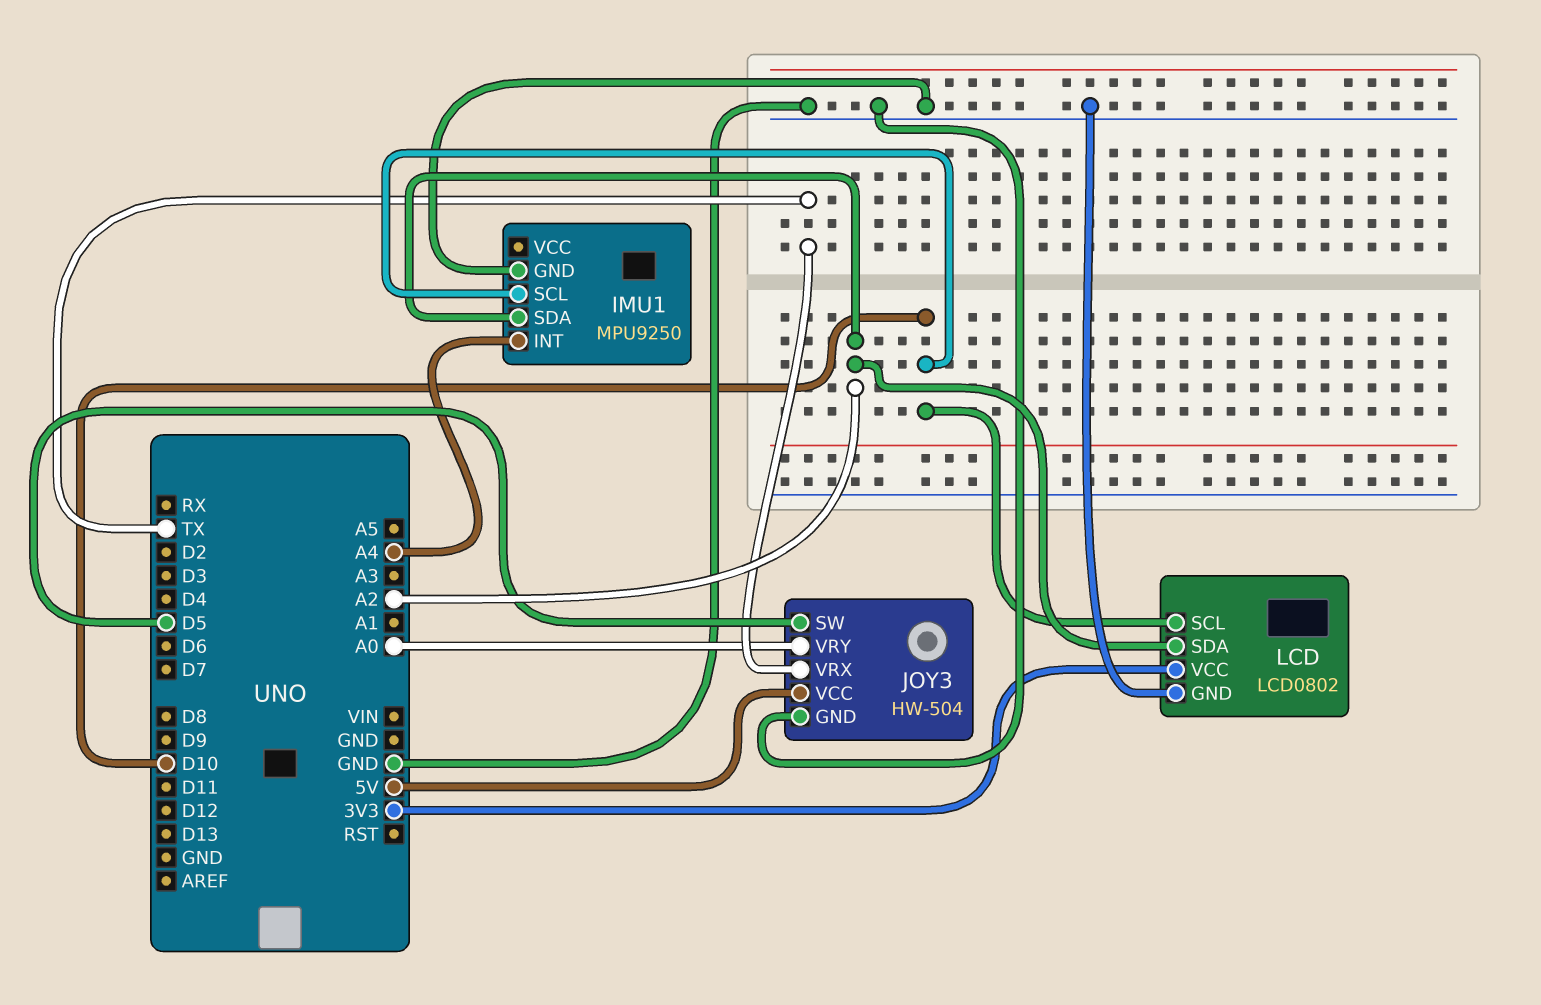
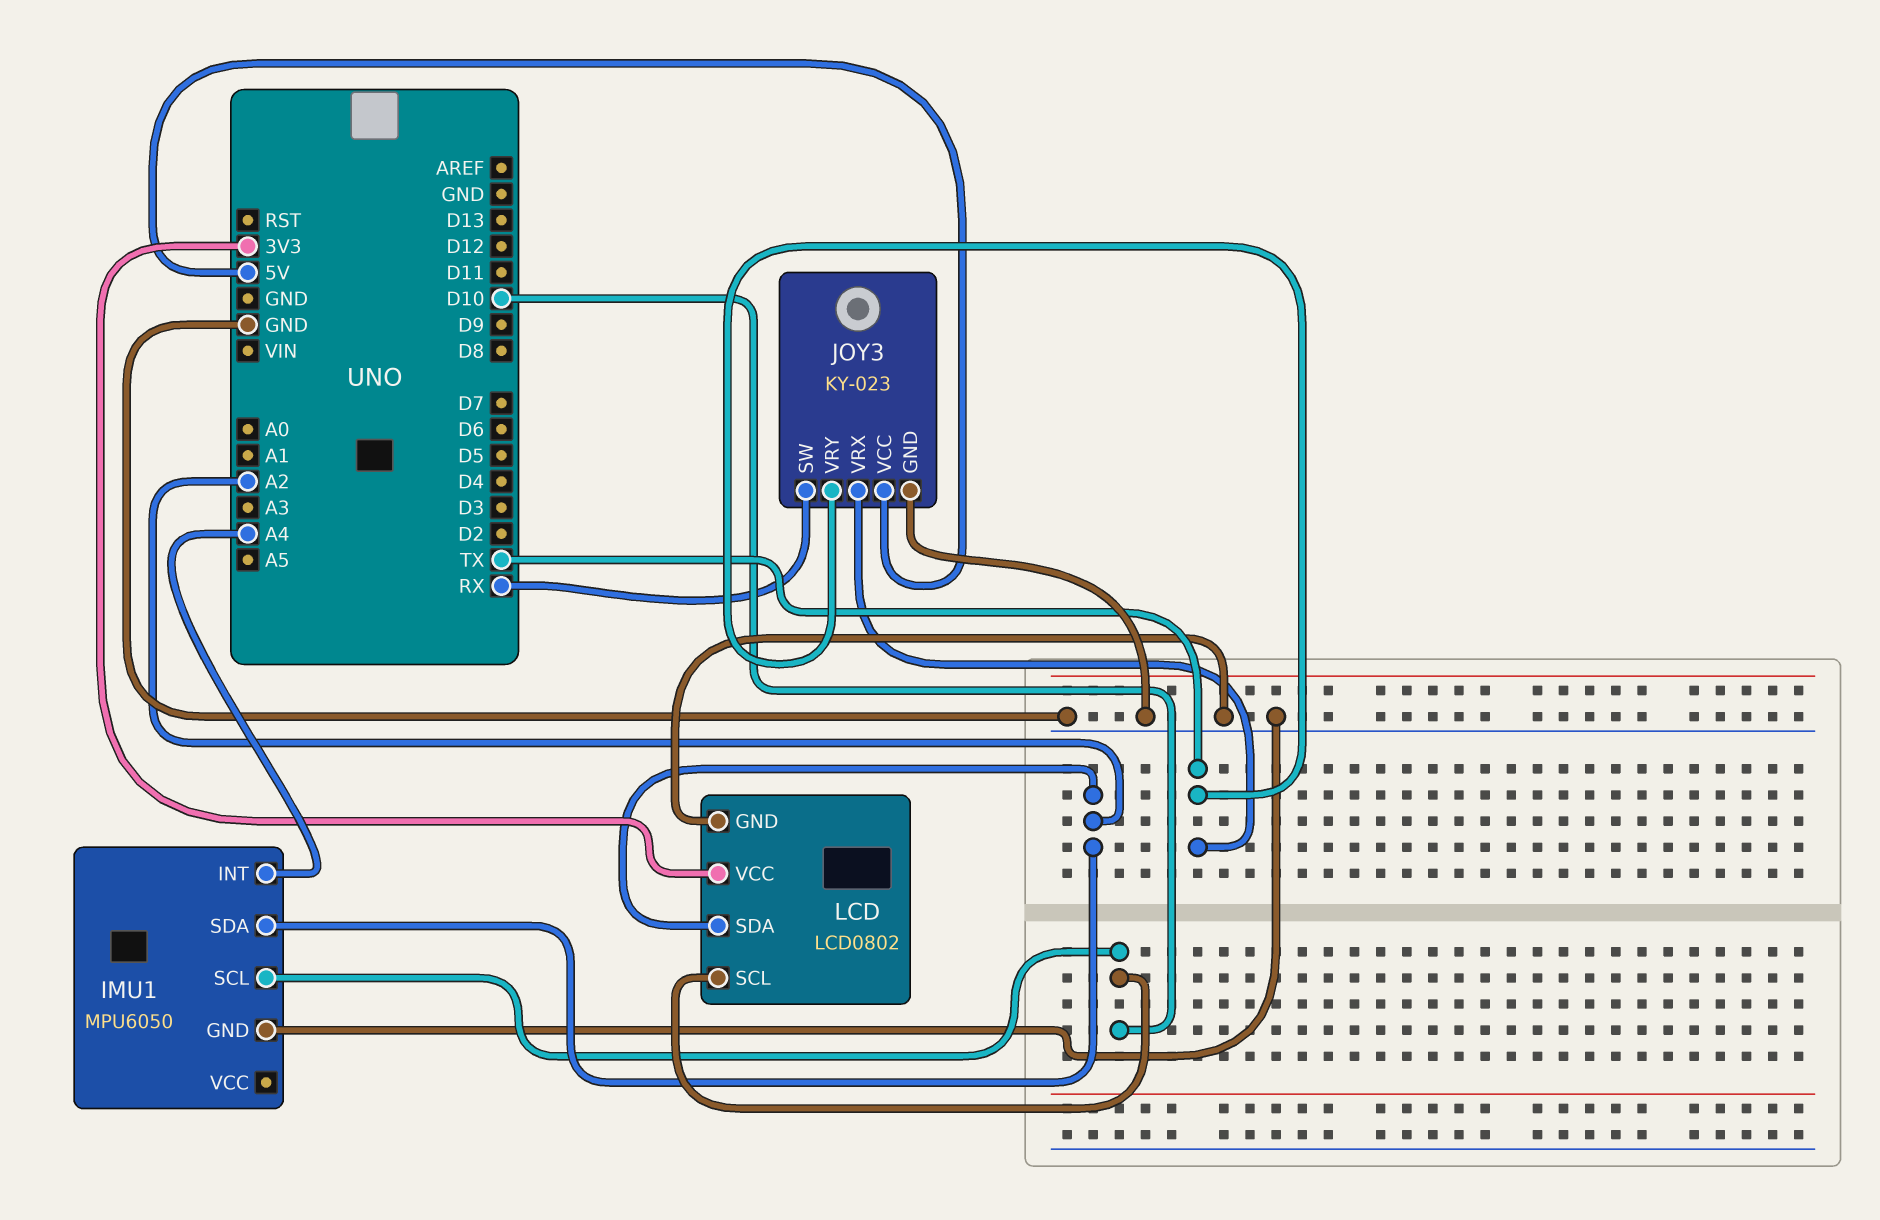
IMU1: MPU9250 -> MPU6050
JOY3: HW-504 -> KY-023
JOY3 pin SW: D5 -> RX
JOY3 pin VRY: A0 -> TX

